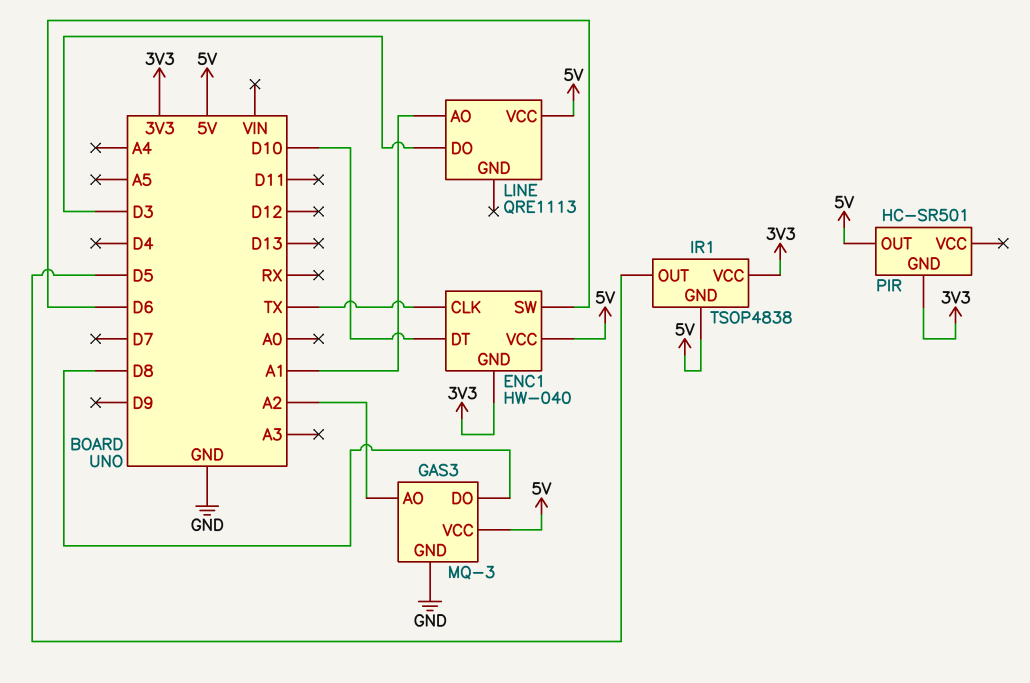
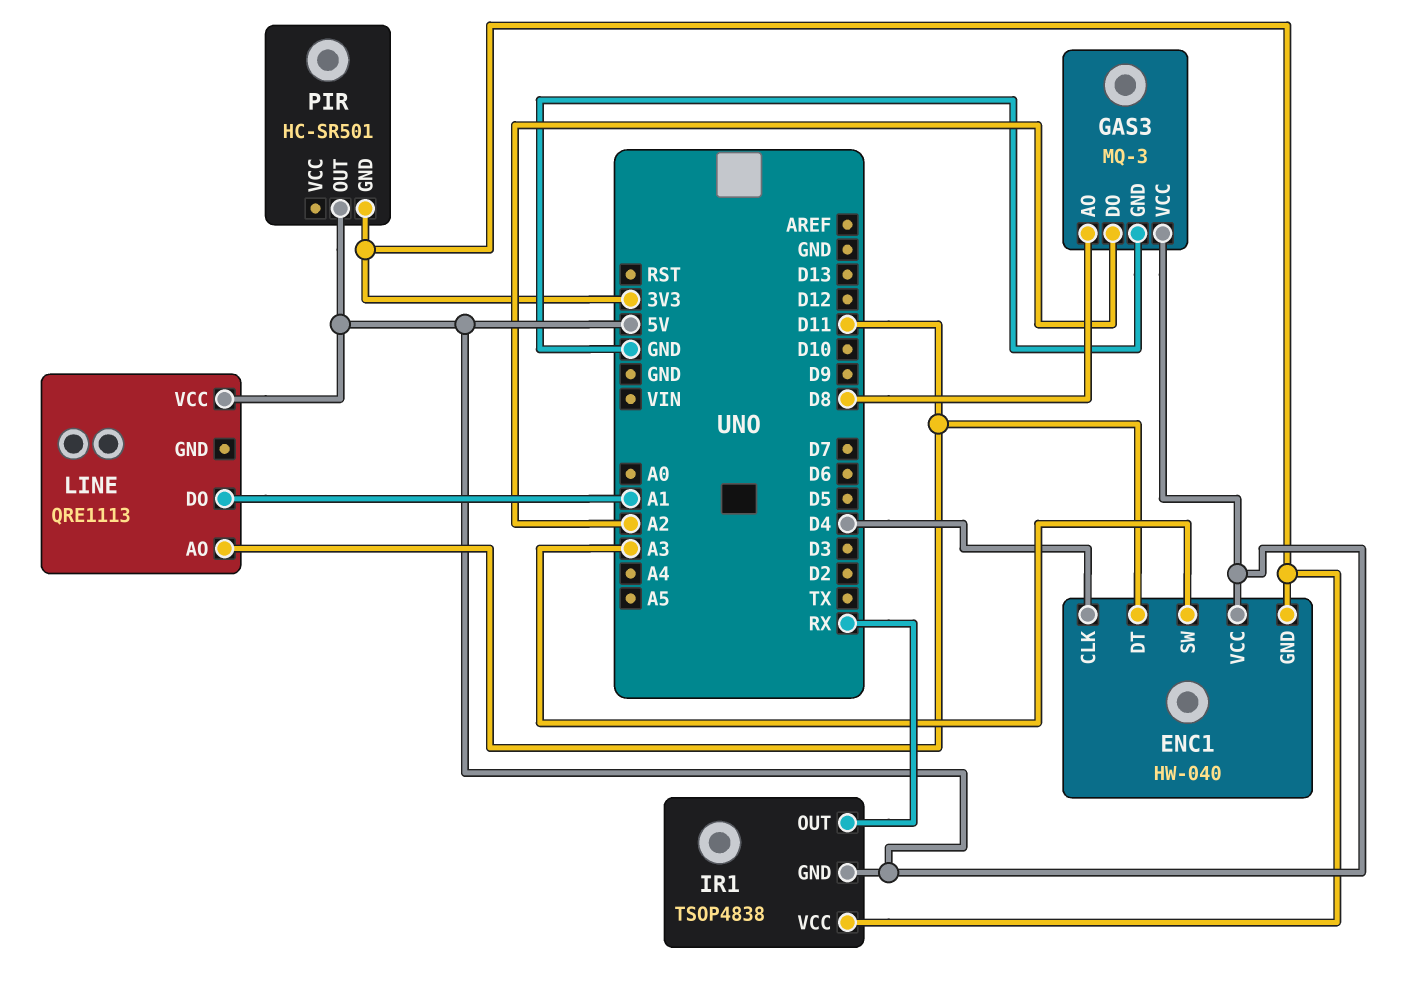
ENC1 pin CLK: TX -> D4
ENC1 pin DT: D10 -> D11
ENC1 pin SW: D6 -> A3
GAS3 pin AO: A2 -> D8
GAS3 pin DO: D8 -> A2
IR1 pin OUT: D5 -> RX
LINE pin AO: A1 -> D11
LINE pin DO: D3 -> A1

